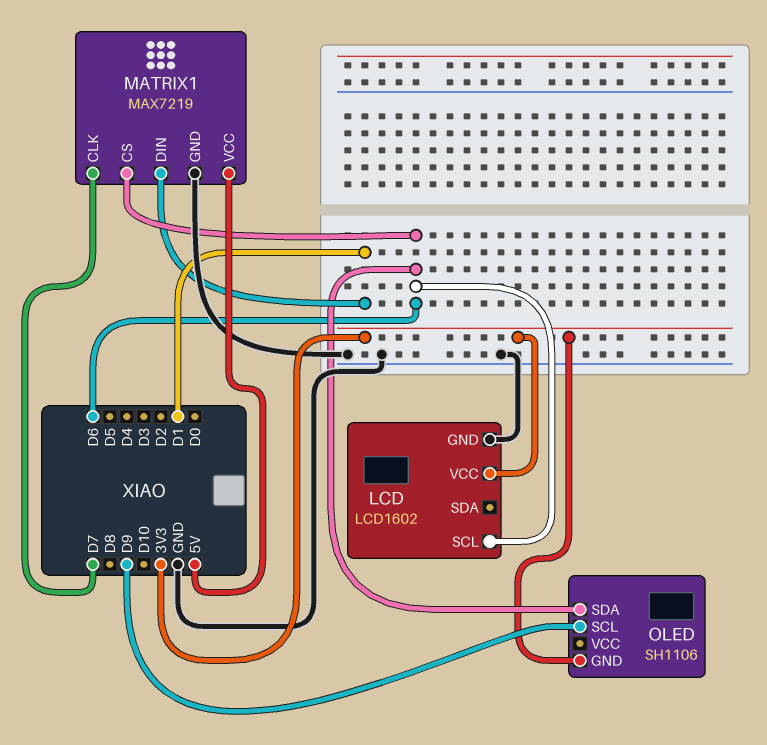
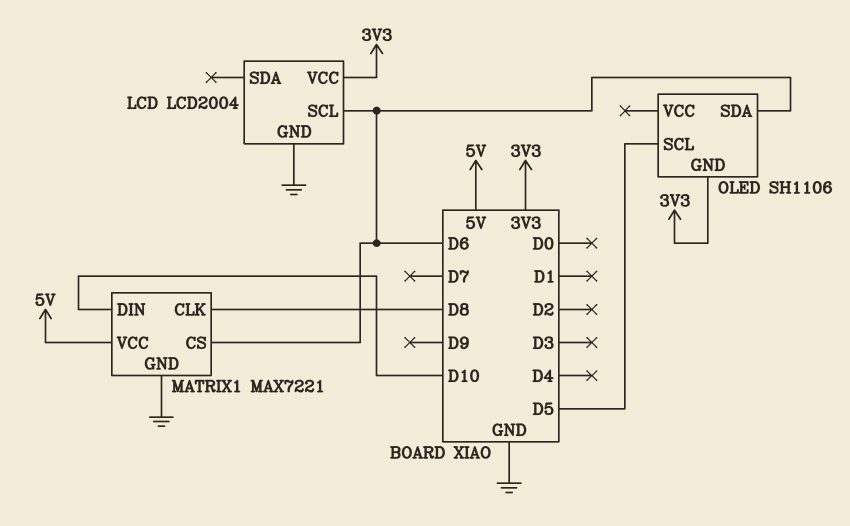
LCD: LCD1602 -> LCD2004
MATRIX1: MAX7219 -> MAX7221
MATRIX1 pin CLK: D7 -> D8
MATRIX1 pin DIN: D1 -> D10
OLED pin SCL: D9 -> D5

